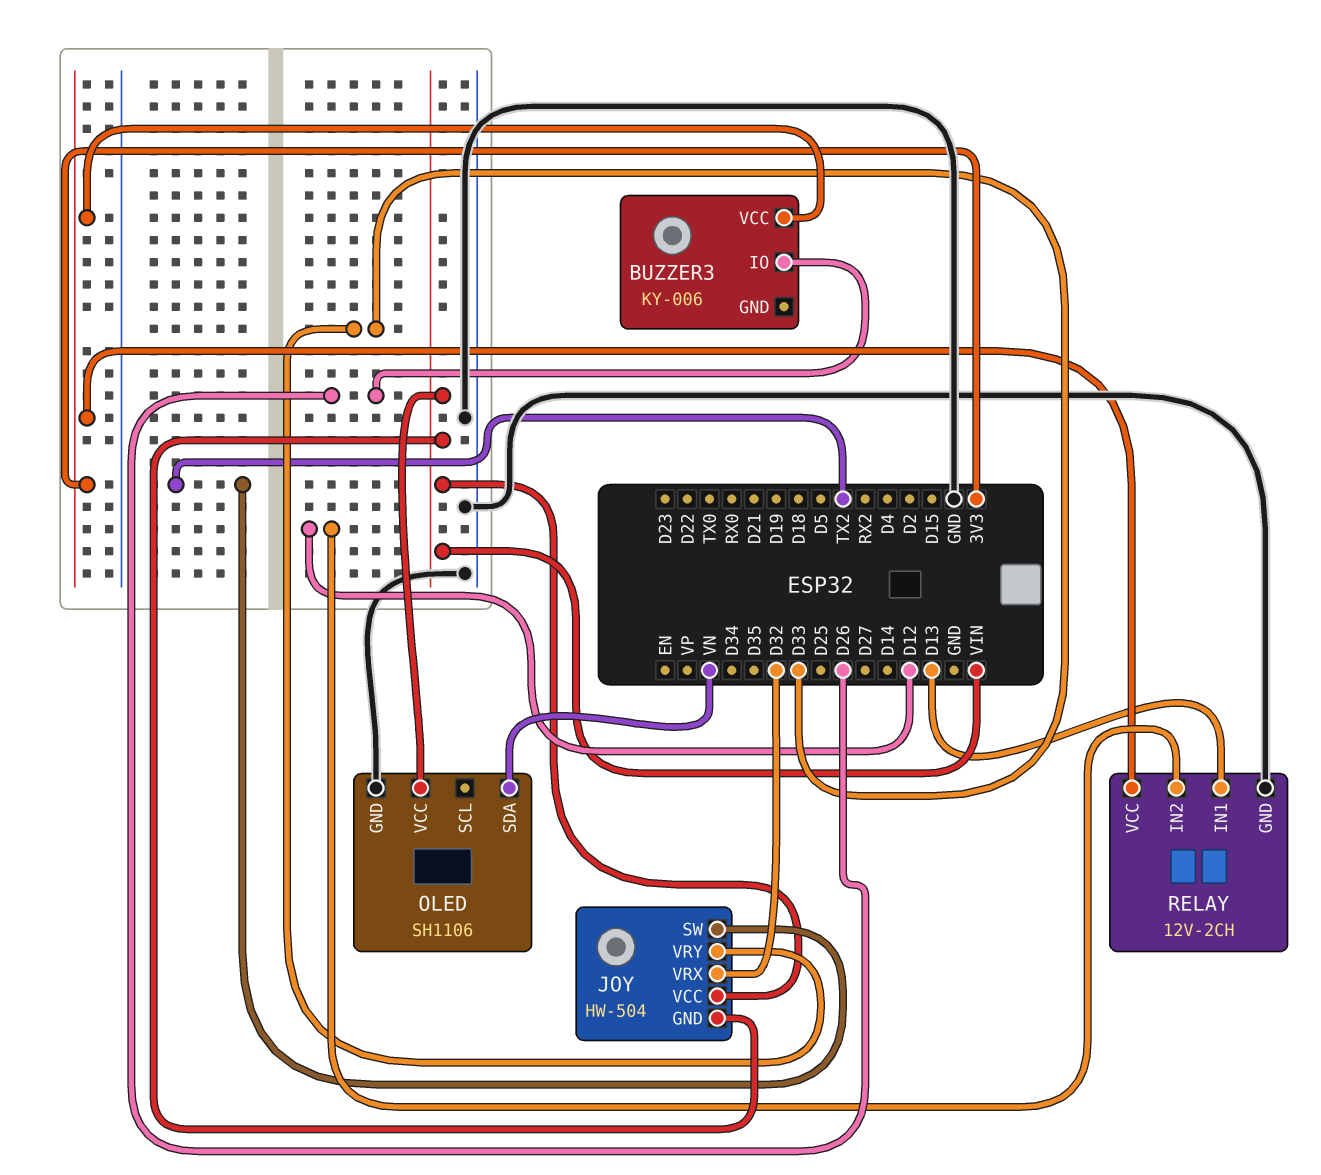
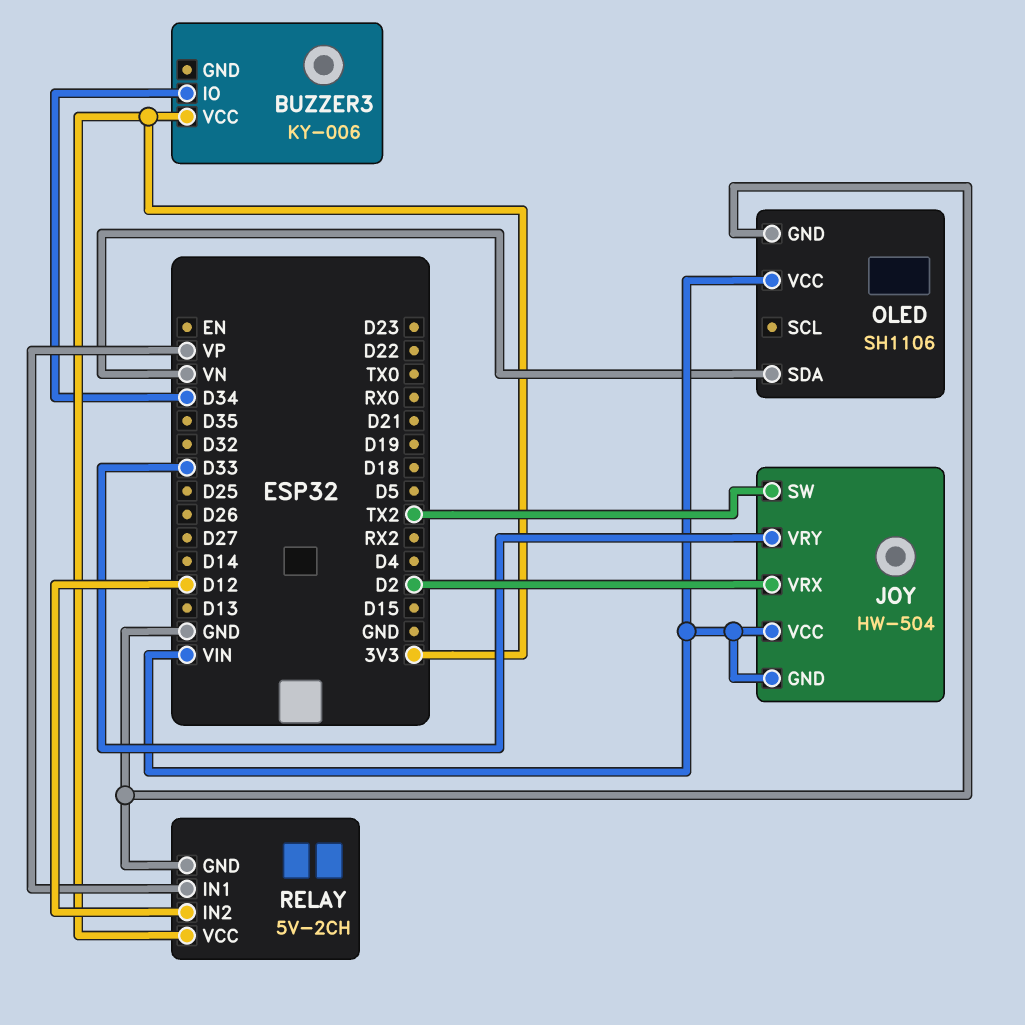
BUZZER3 pin IO: D26 -> D34
JOY pin VRX: D32 -> D2
RELAY: 12V-2CH -> 5V-2CH
RELAY pin IN1: D13 -> VP

